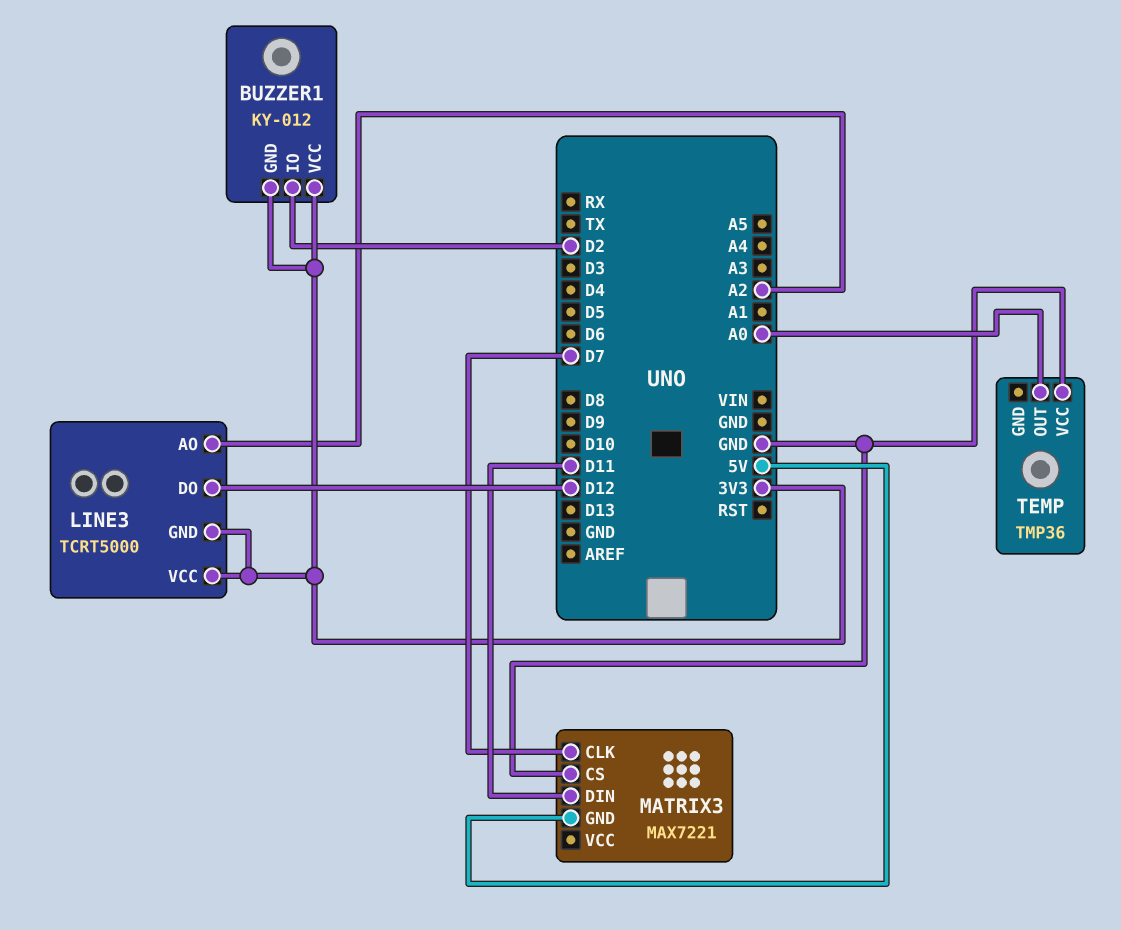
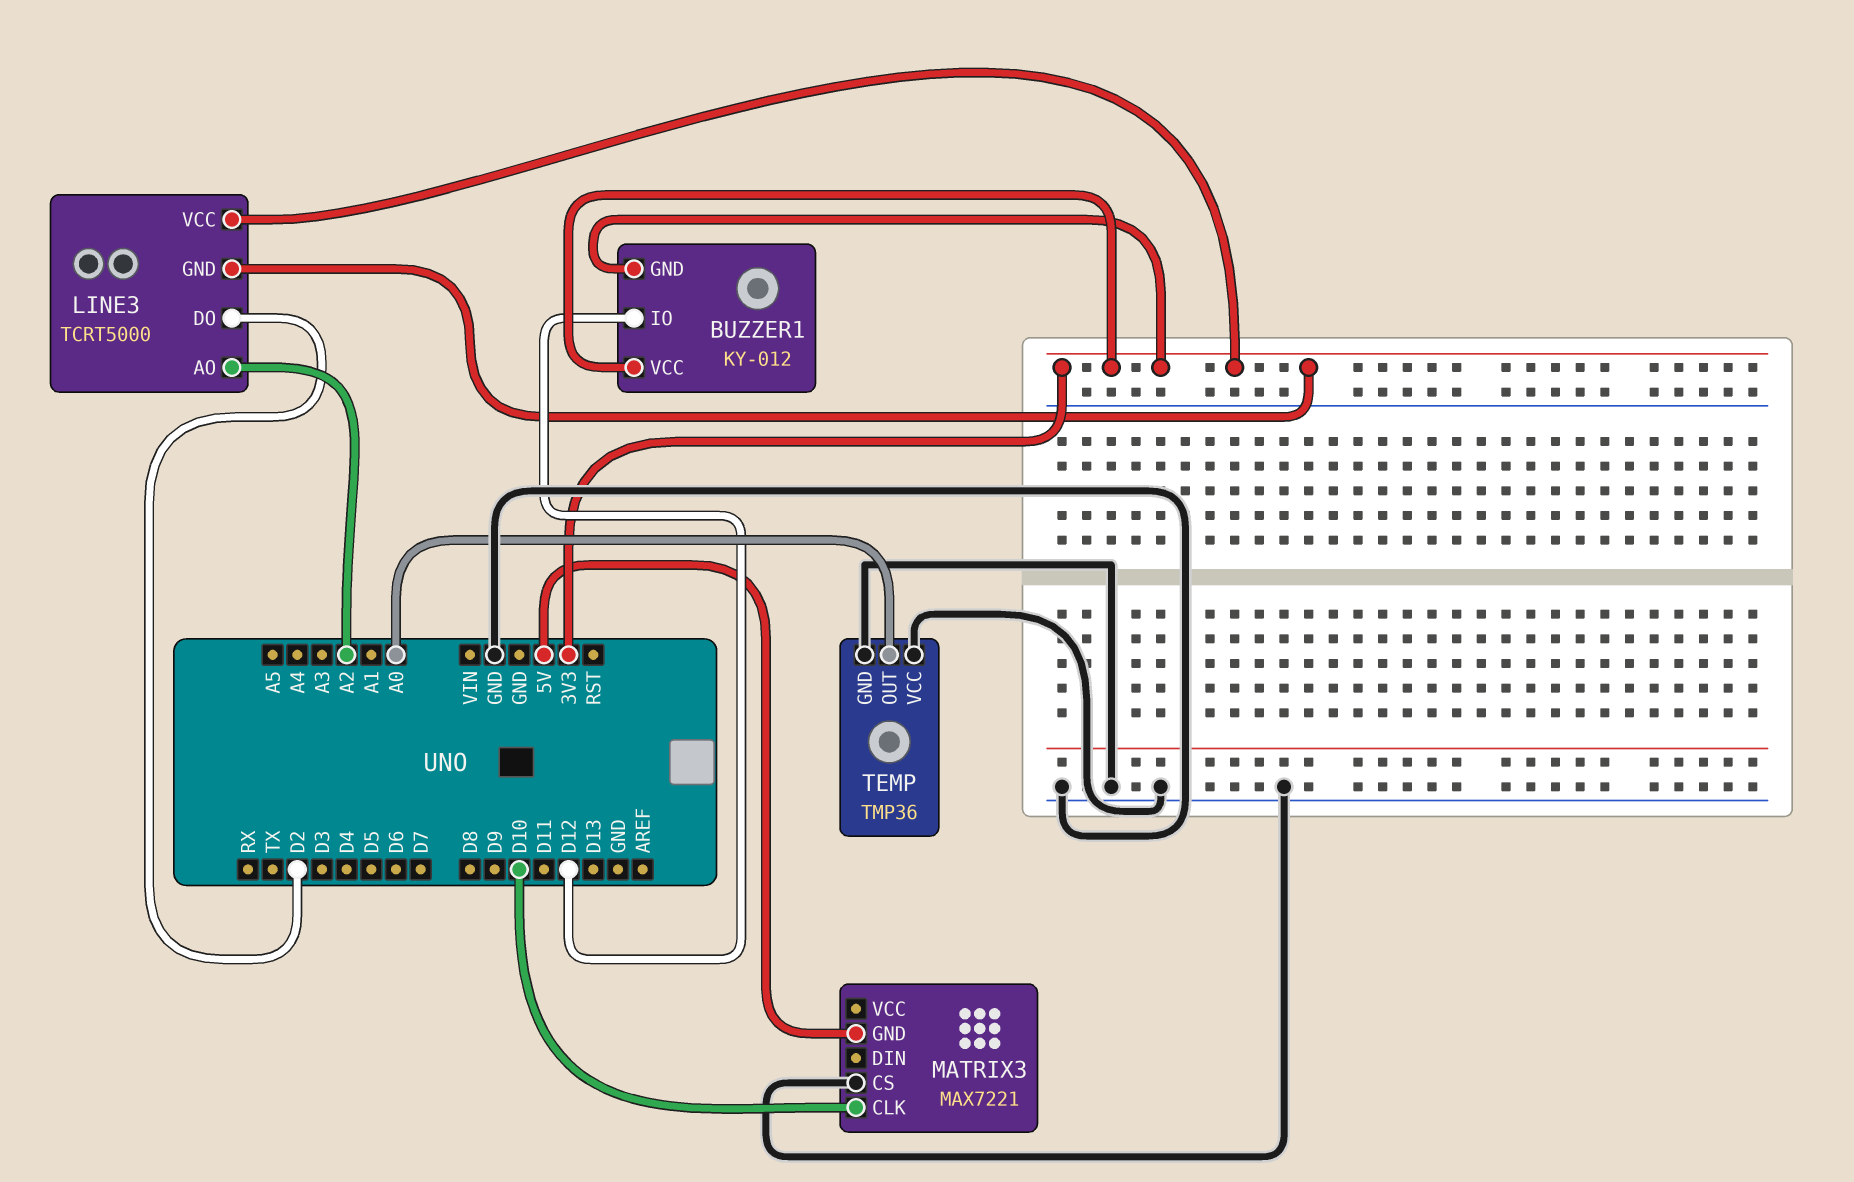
BUZZER1 pin IO: D2 -> D12
LINE3 pin DO: D12 -> D2
MATRIX3 pin CLK: D7 -> D10
MATRIX3 pin DIN: D11 -> none
TEMP pin GND: none -> GND

